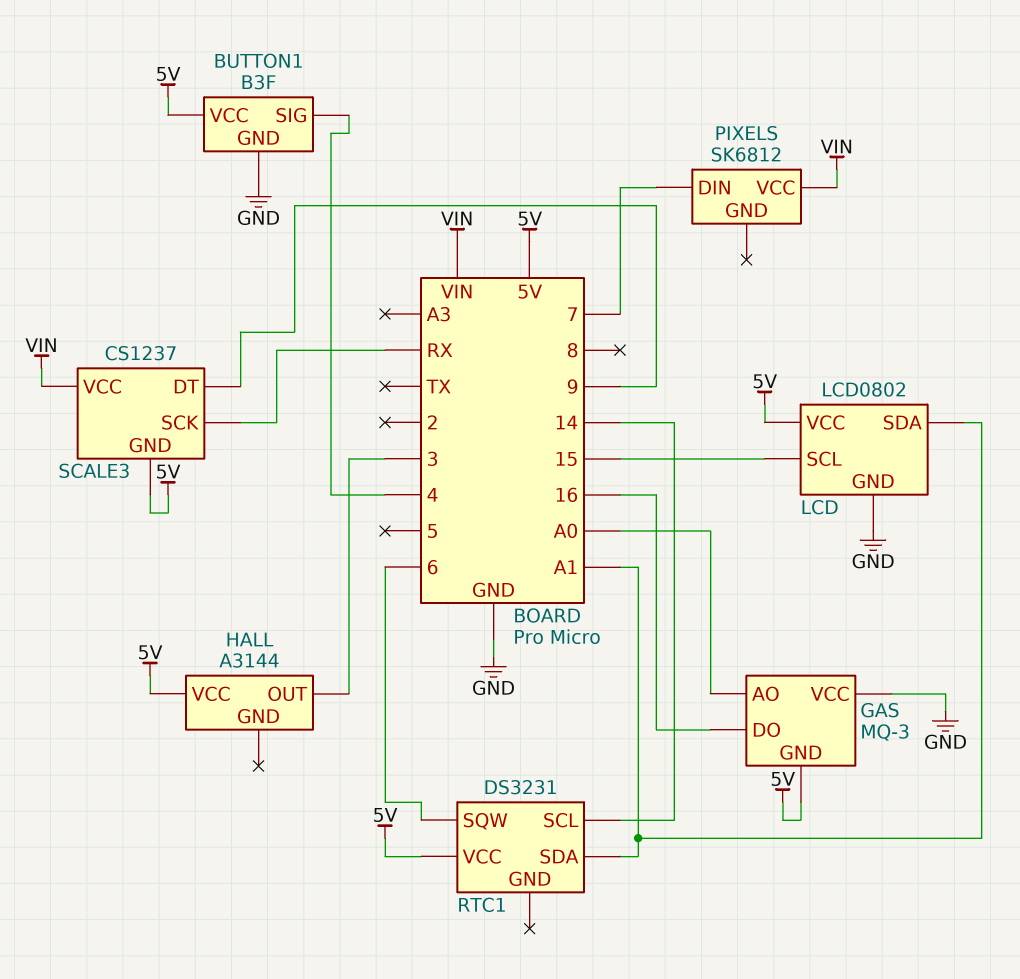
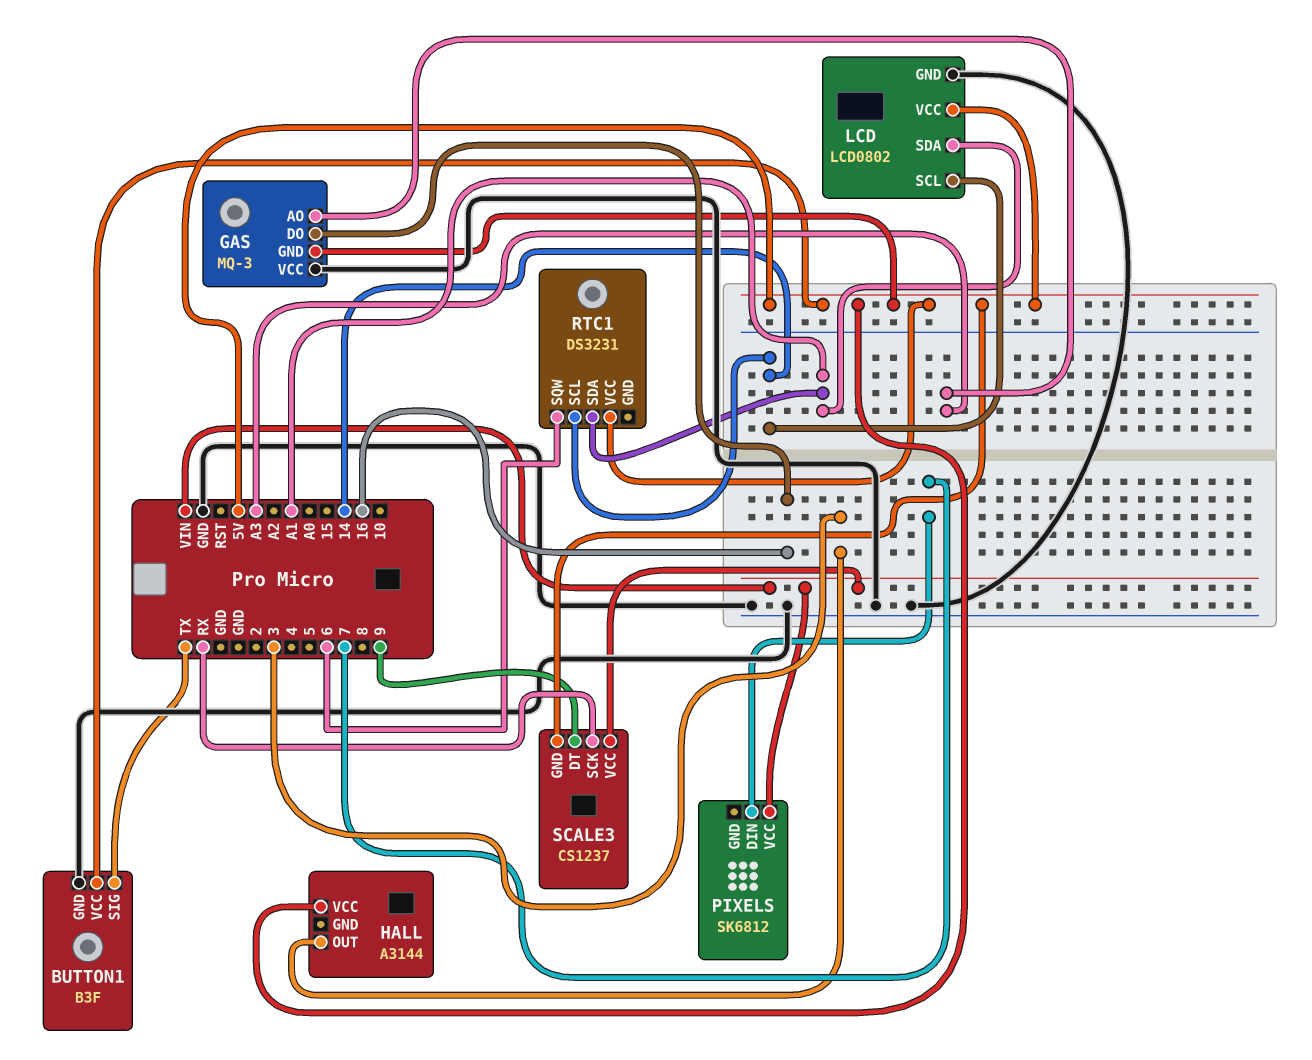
BUTTON1 pin SIG: 4 -> TX
GAS pin AO: A0 -> A3
LCD pin SCL: 15 -> 14

